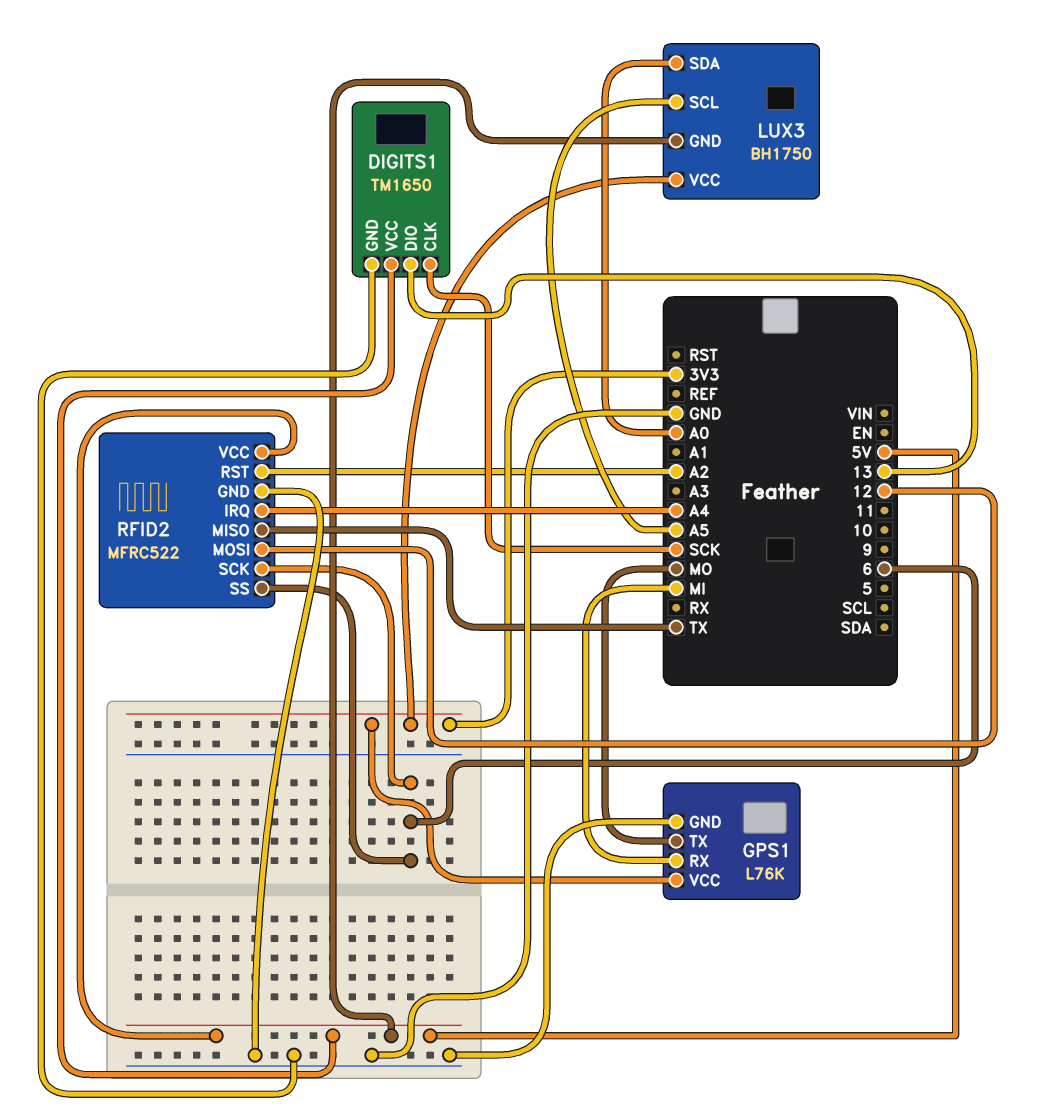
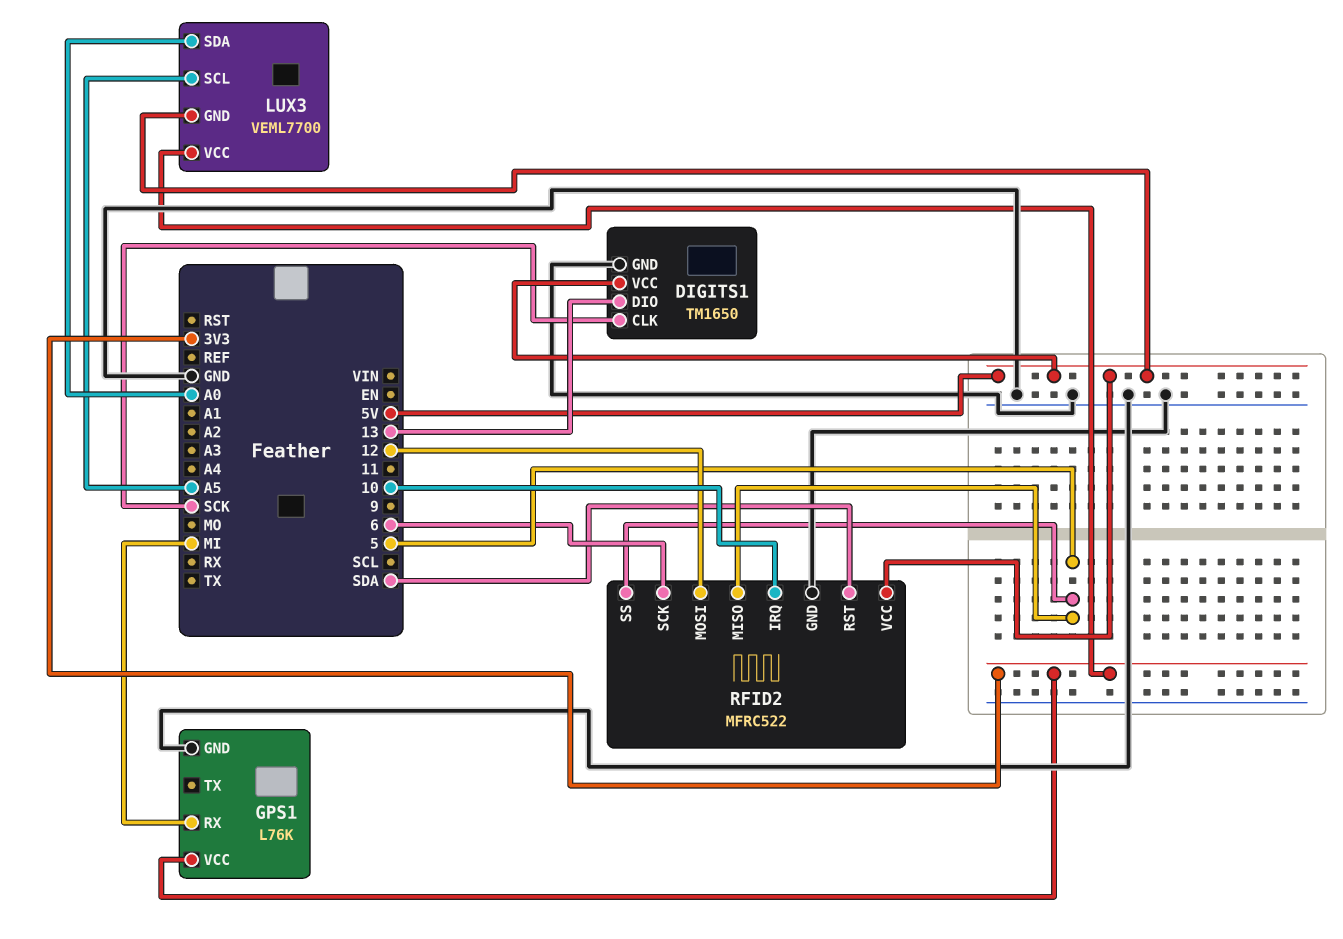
GPS1 pin TX: MO -> none
LUX3: BH1750 -> VEML7700
RFID2 pin IRQ: A4 -> 10
RFID2 pin MISO: TX -> 5
RFID2 pin RST: A2 -> SDA
RFID2 pin SS: 6 -> 5

